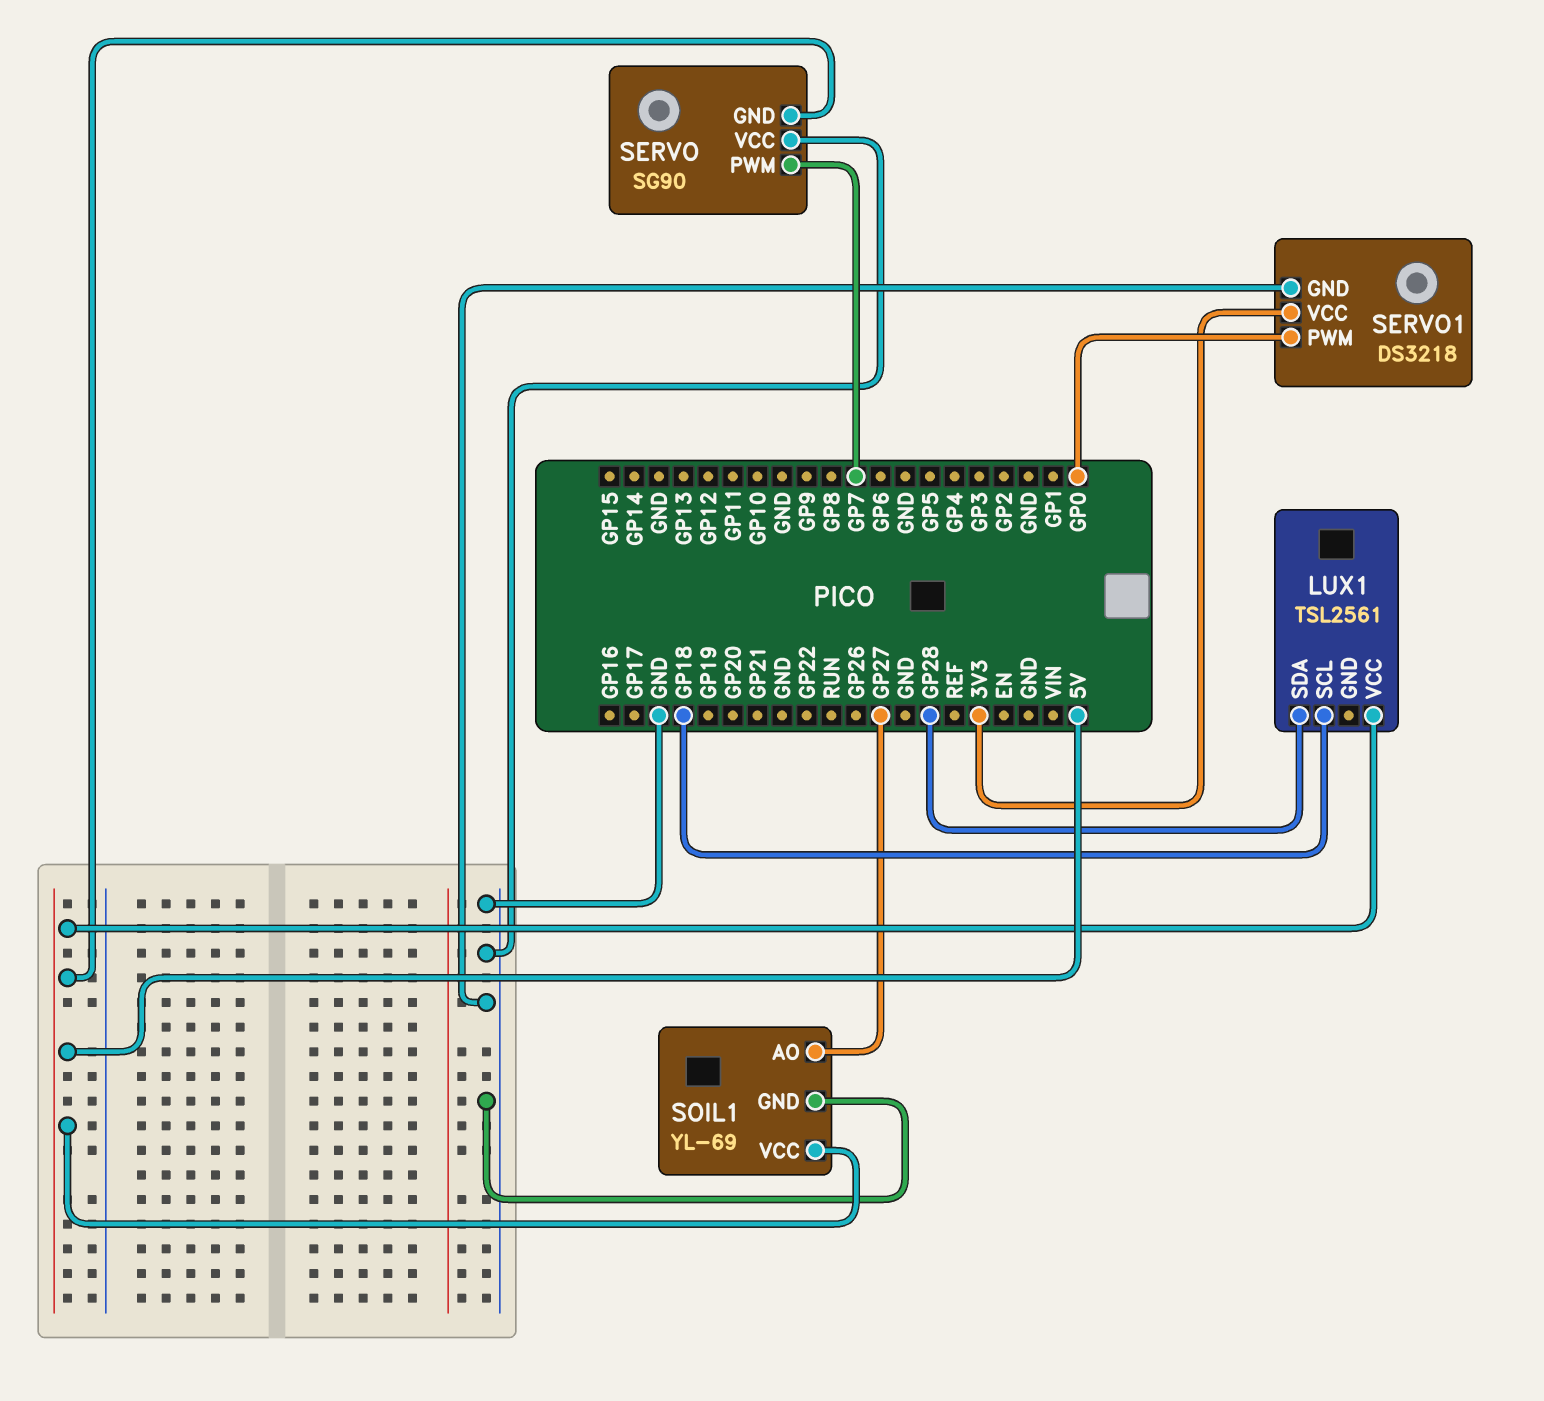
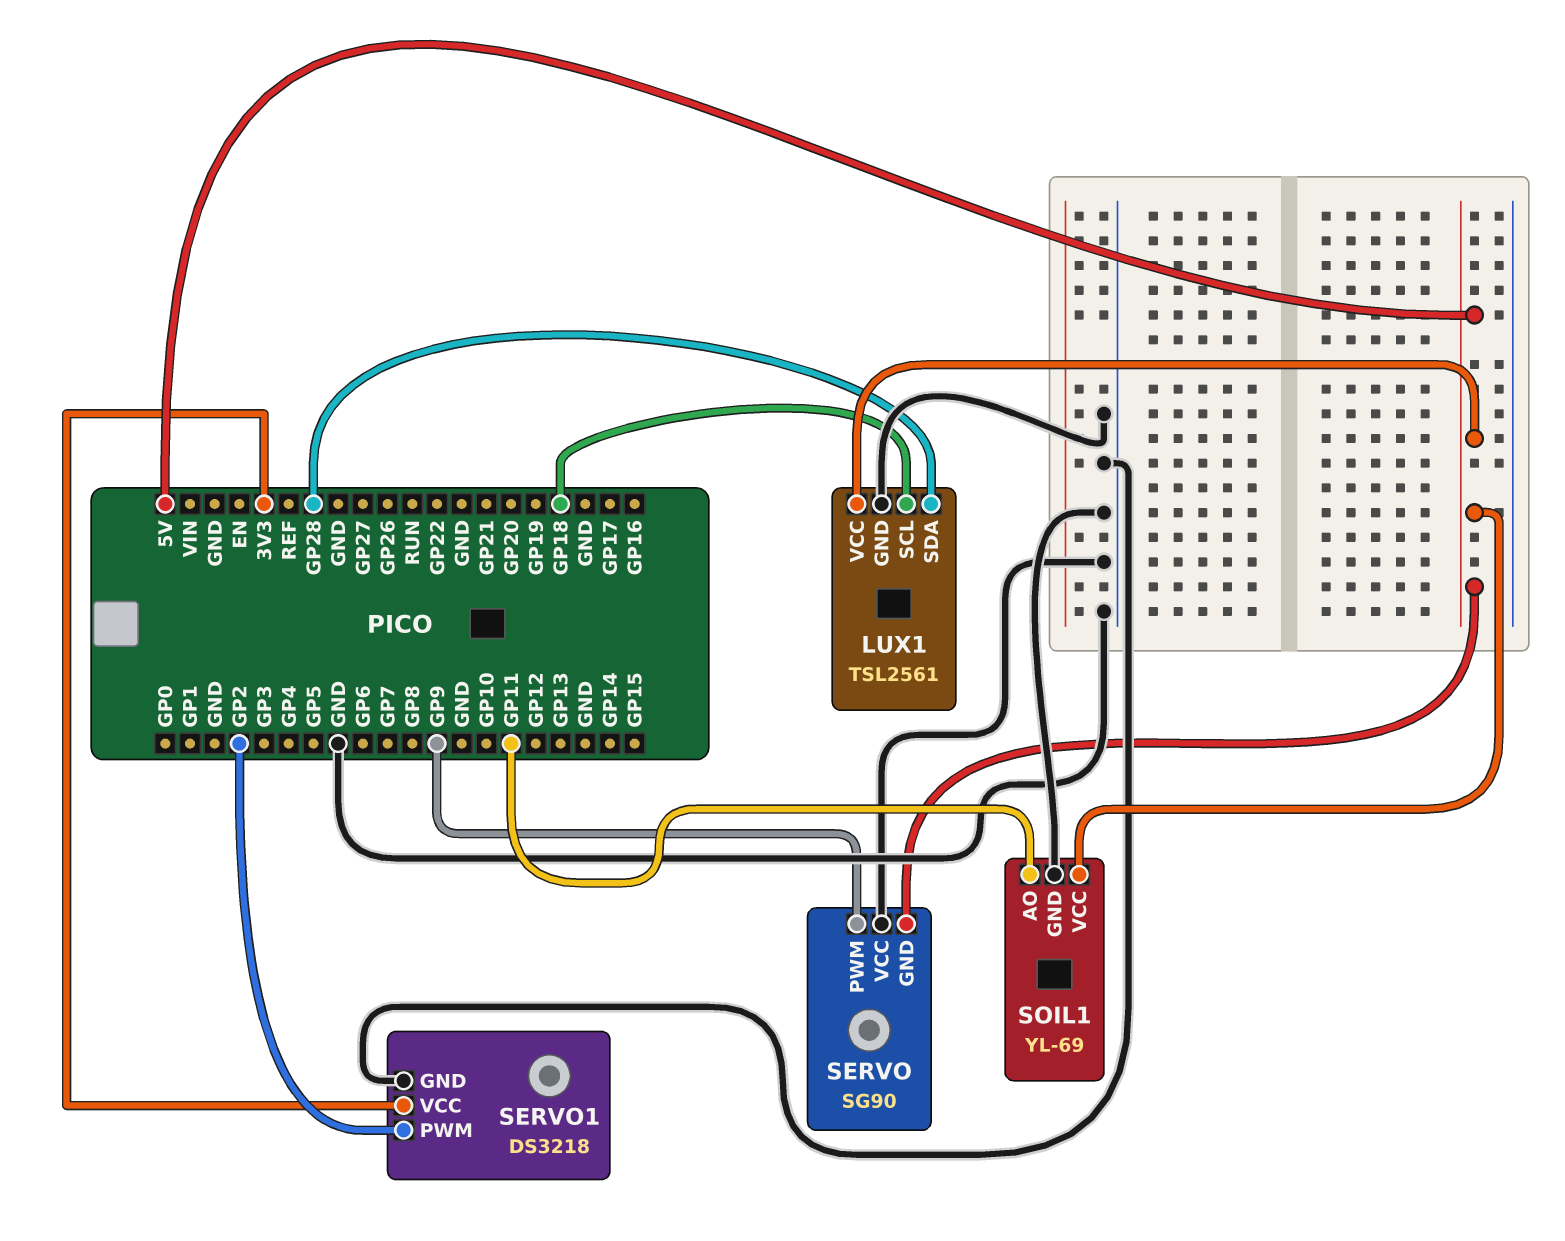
LUX1 pin GND: none -> GND
SERVO pin PWM: GP7 -> GP9
SERVO1 pin PWM: GP0 -> GP2
SOIL1 pin AO: GP27 -> GP11

